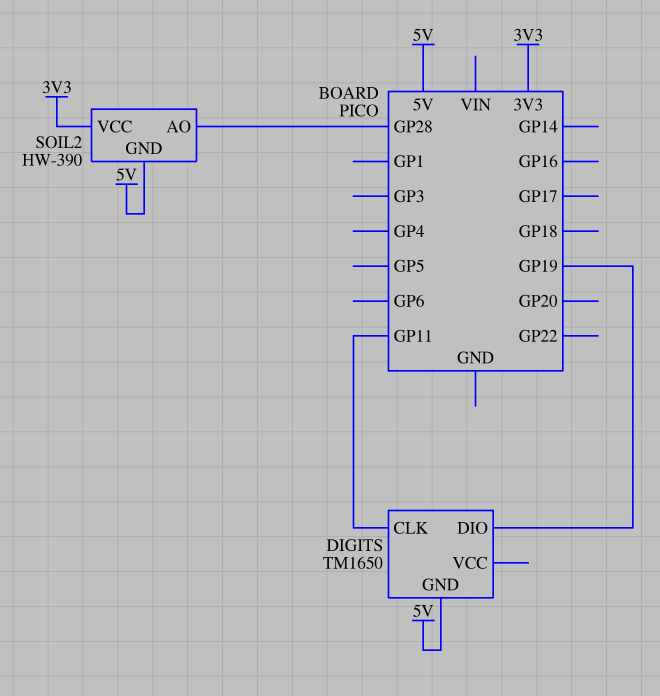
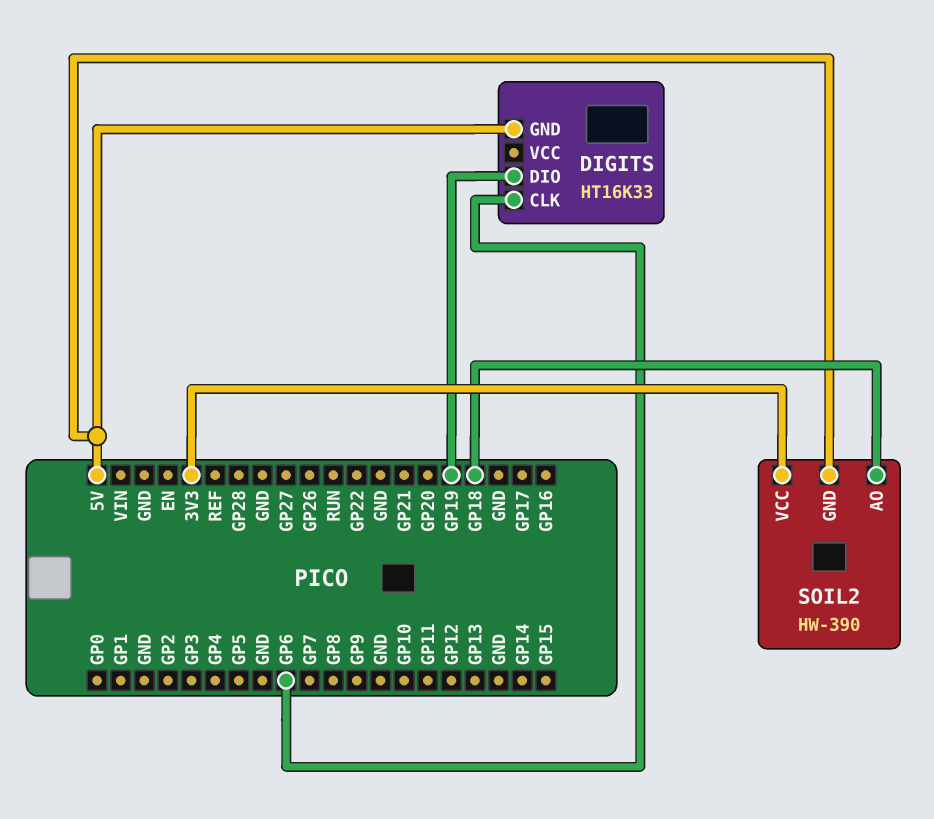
DIGITS: TM1650 -> HT16K33
DIGITS pin CLK: GP11 -> GP6
SOIL2 pin AO: GP28 -> GP18

